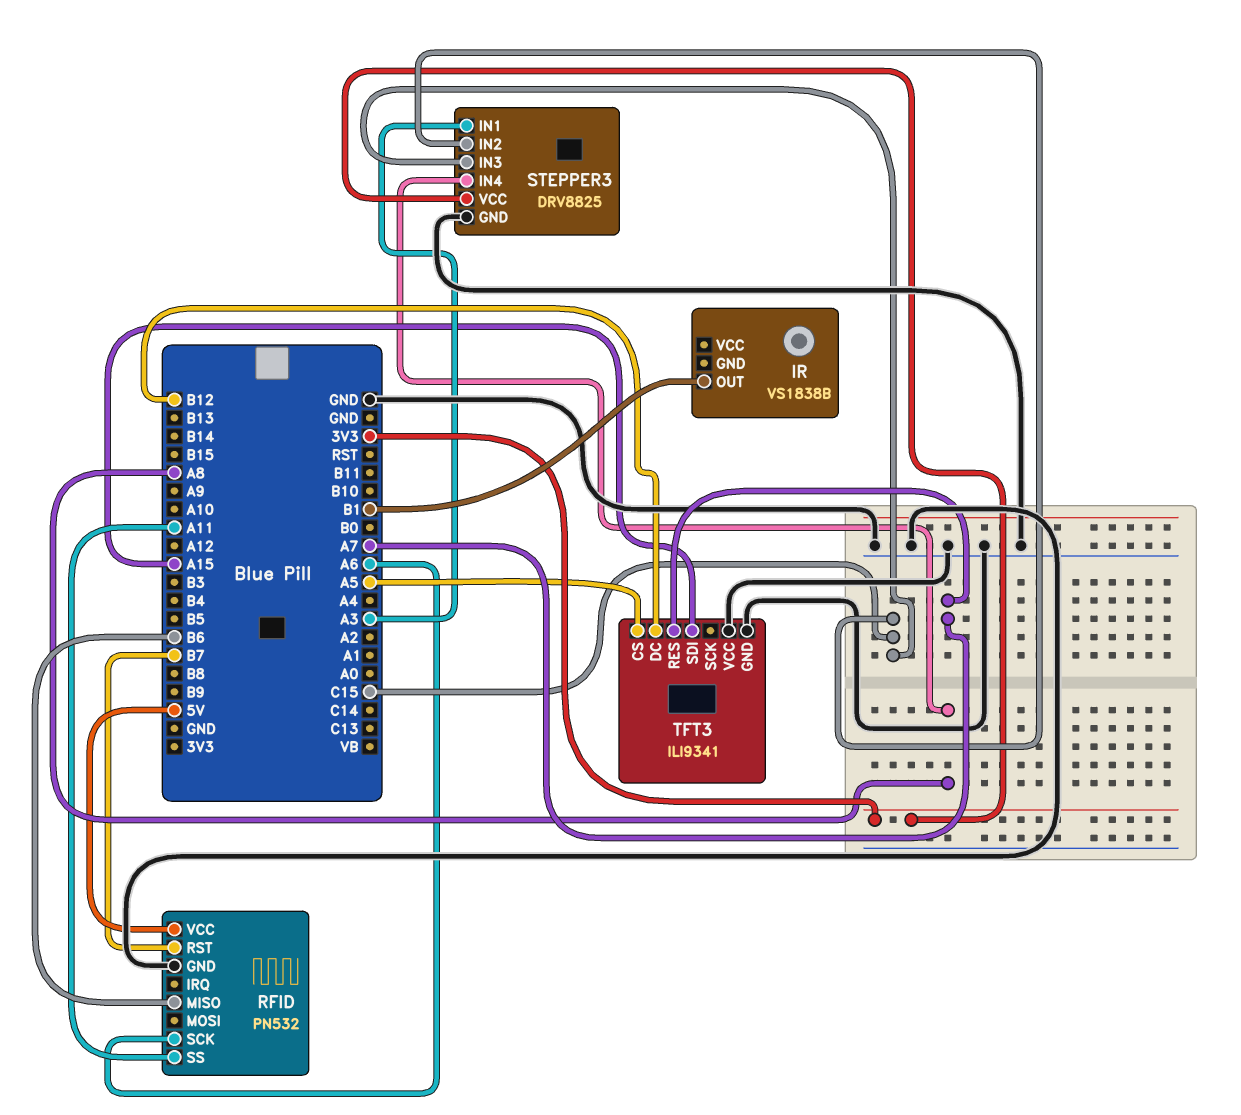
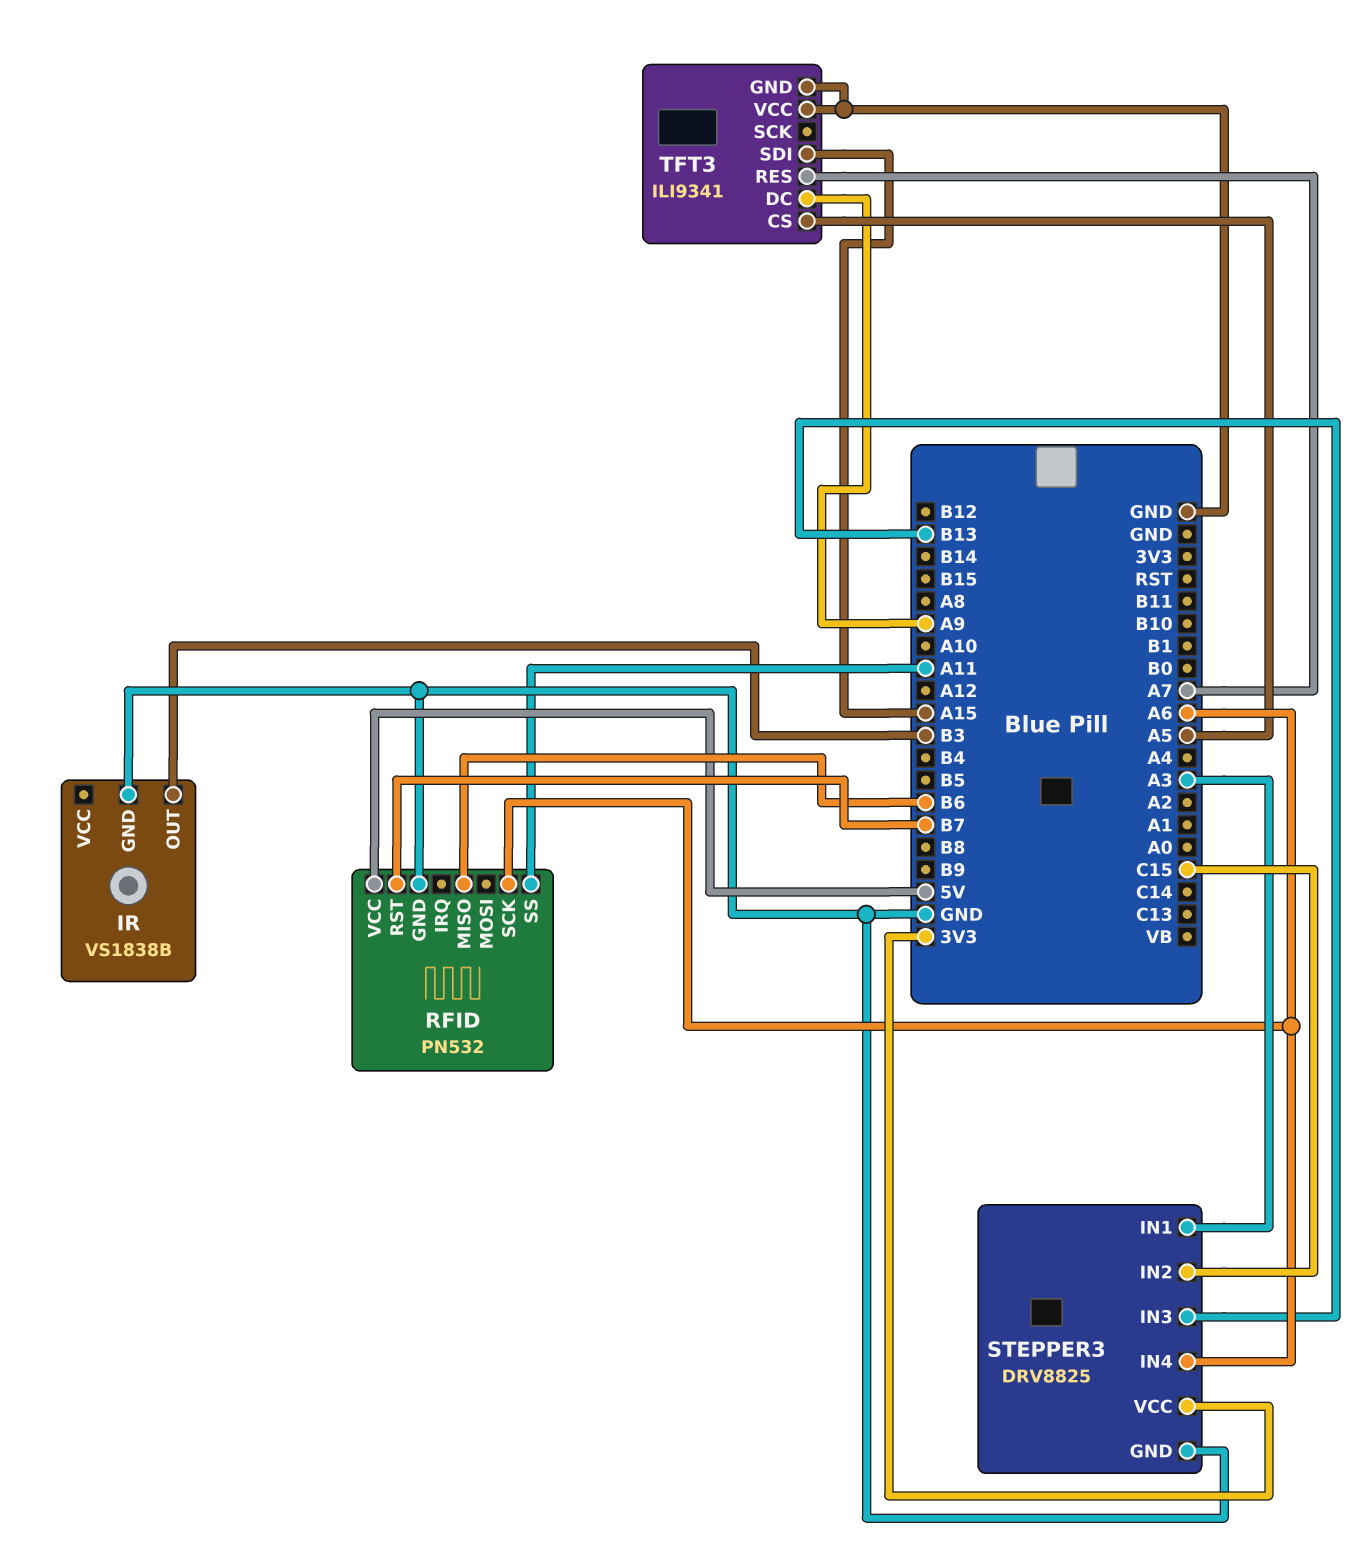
IR pin GND: none -> GND
IR pin OUT: B1 -> B3
STEPPER3 pin IN3: C15 -> B13
STEPPER3 pin IN4: A8 -> A6
TFT3 pin DC: B12 -> A9

